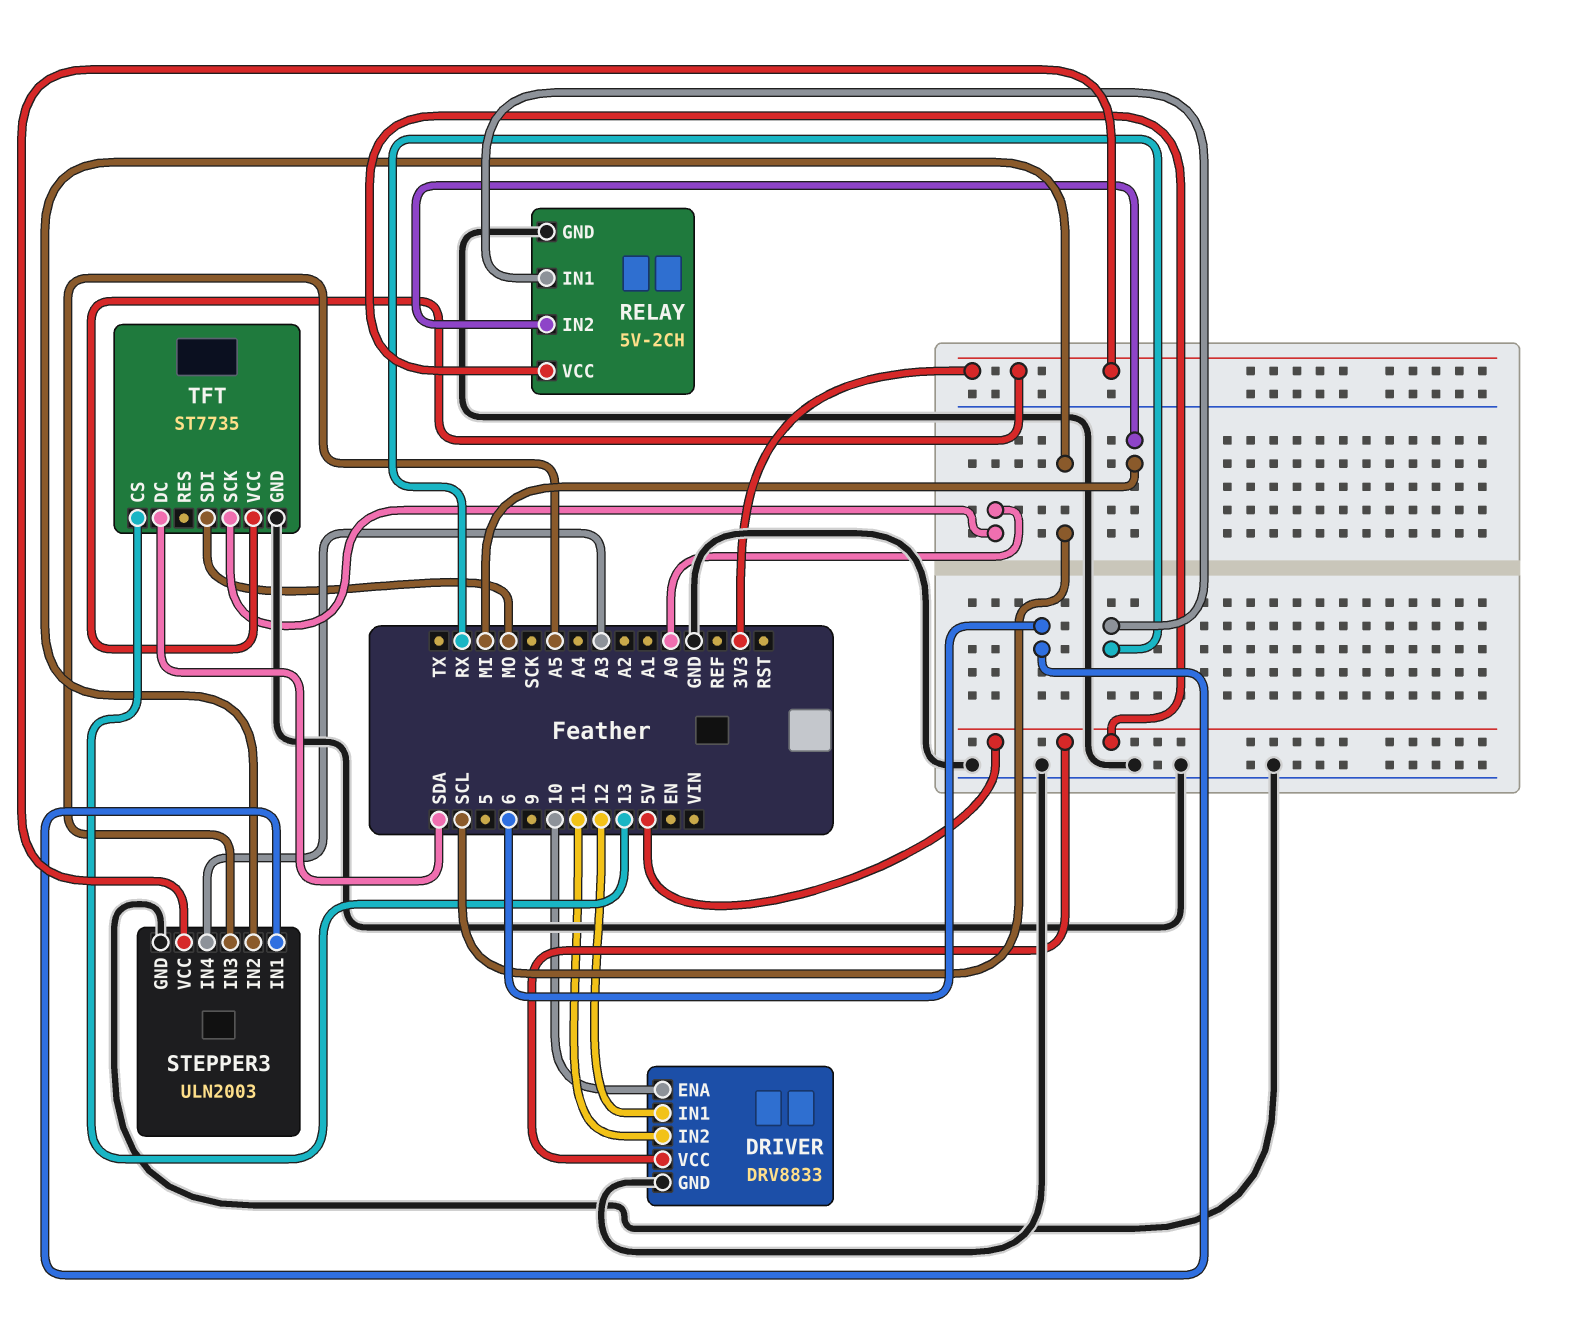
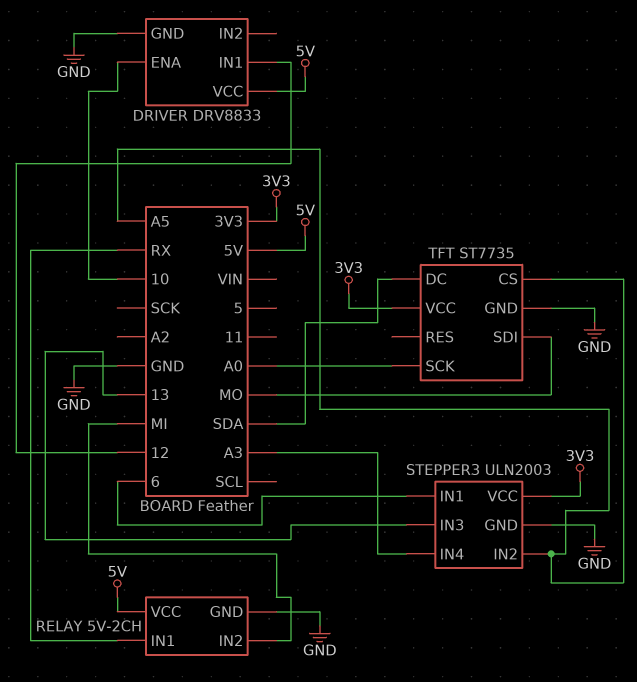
DRIVER pin IN2: 11 -> none
STEPPER3 pin IN2: SCL -> A5
STEPPER3 pin IN3: A5 -> 13
TFT pin CS: 13 -> A5

